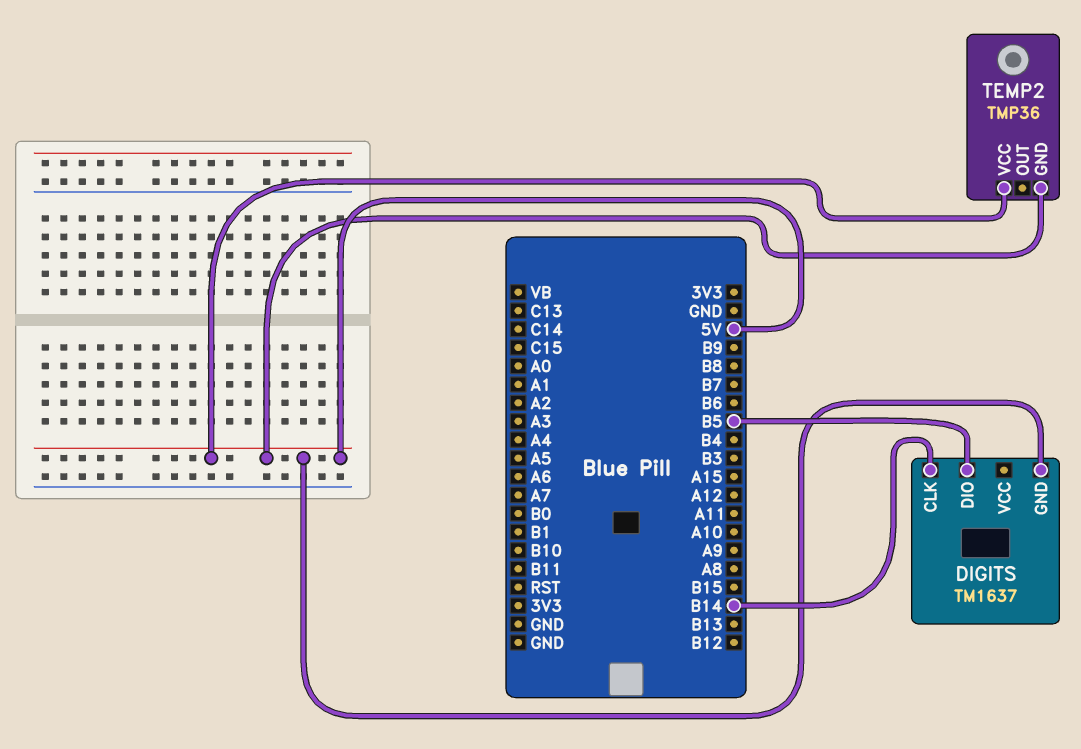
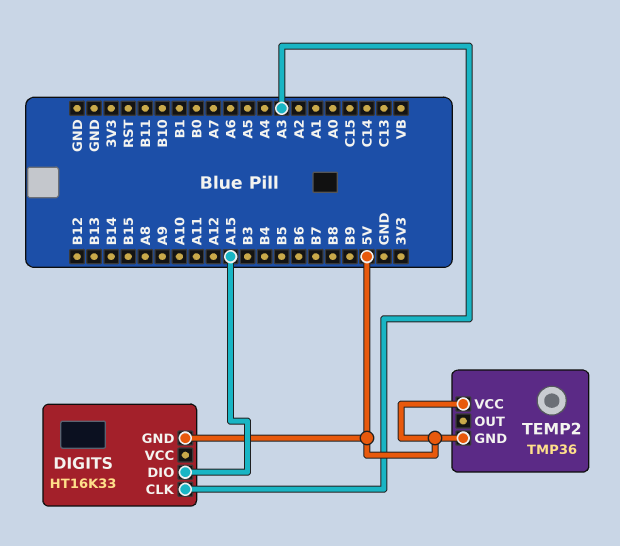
DIGITS: TM1637 -> HT16K33
DIGITS pin CLK: B14 -> A3
DIGITS pin DIO: B5 -> A15

